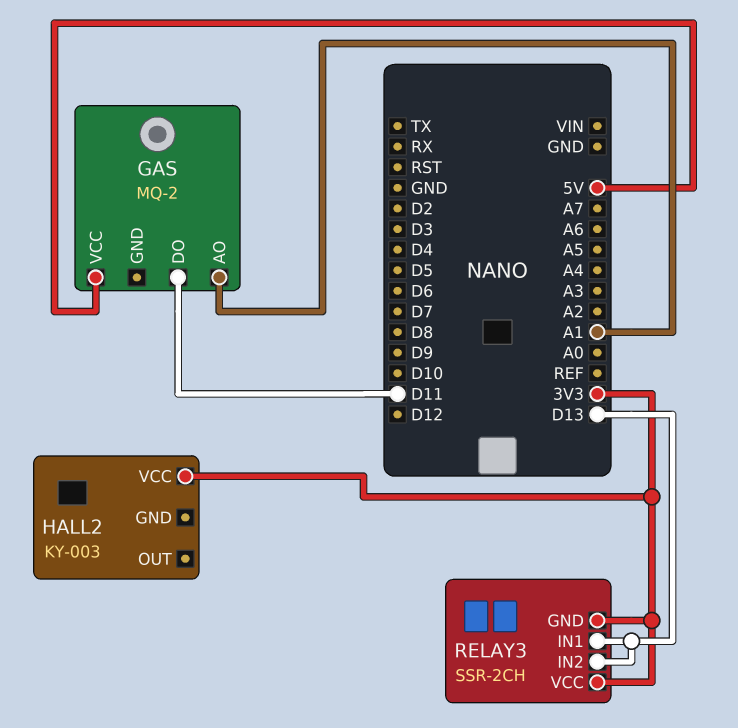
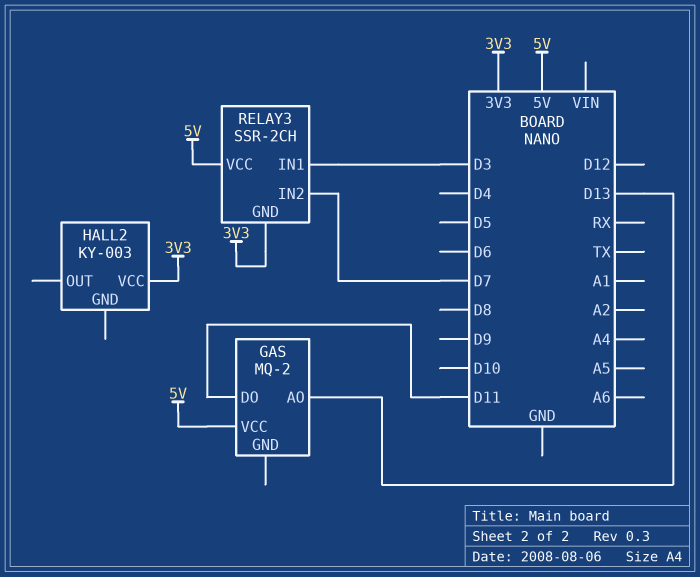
GAS pin AO: A1 -> D13
RELAY3 pin IN1: D13 -> D3
RELAY3 pin IN2: D13 -> D7
RELAY3 pin VCC: 3V3 -> 5V

